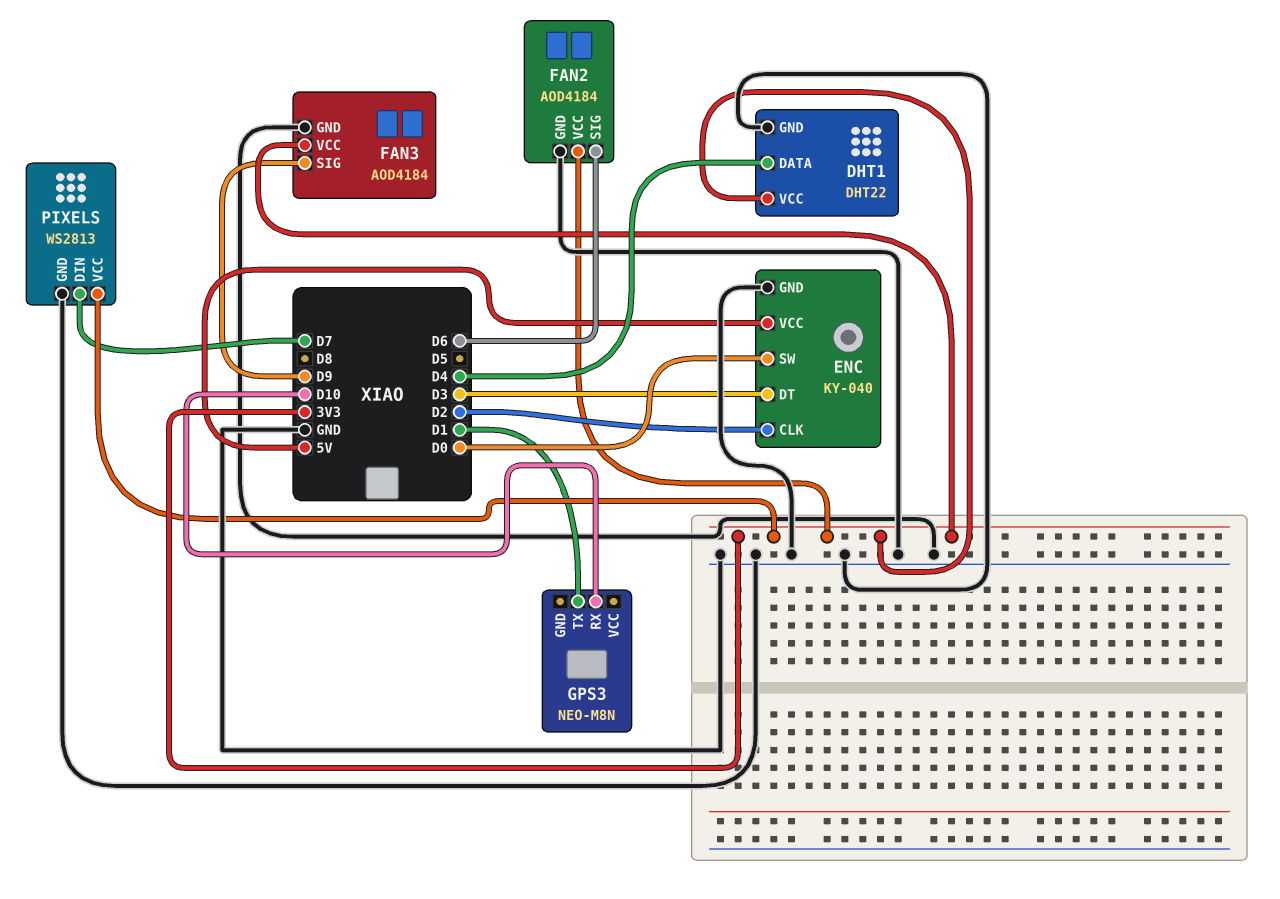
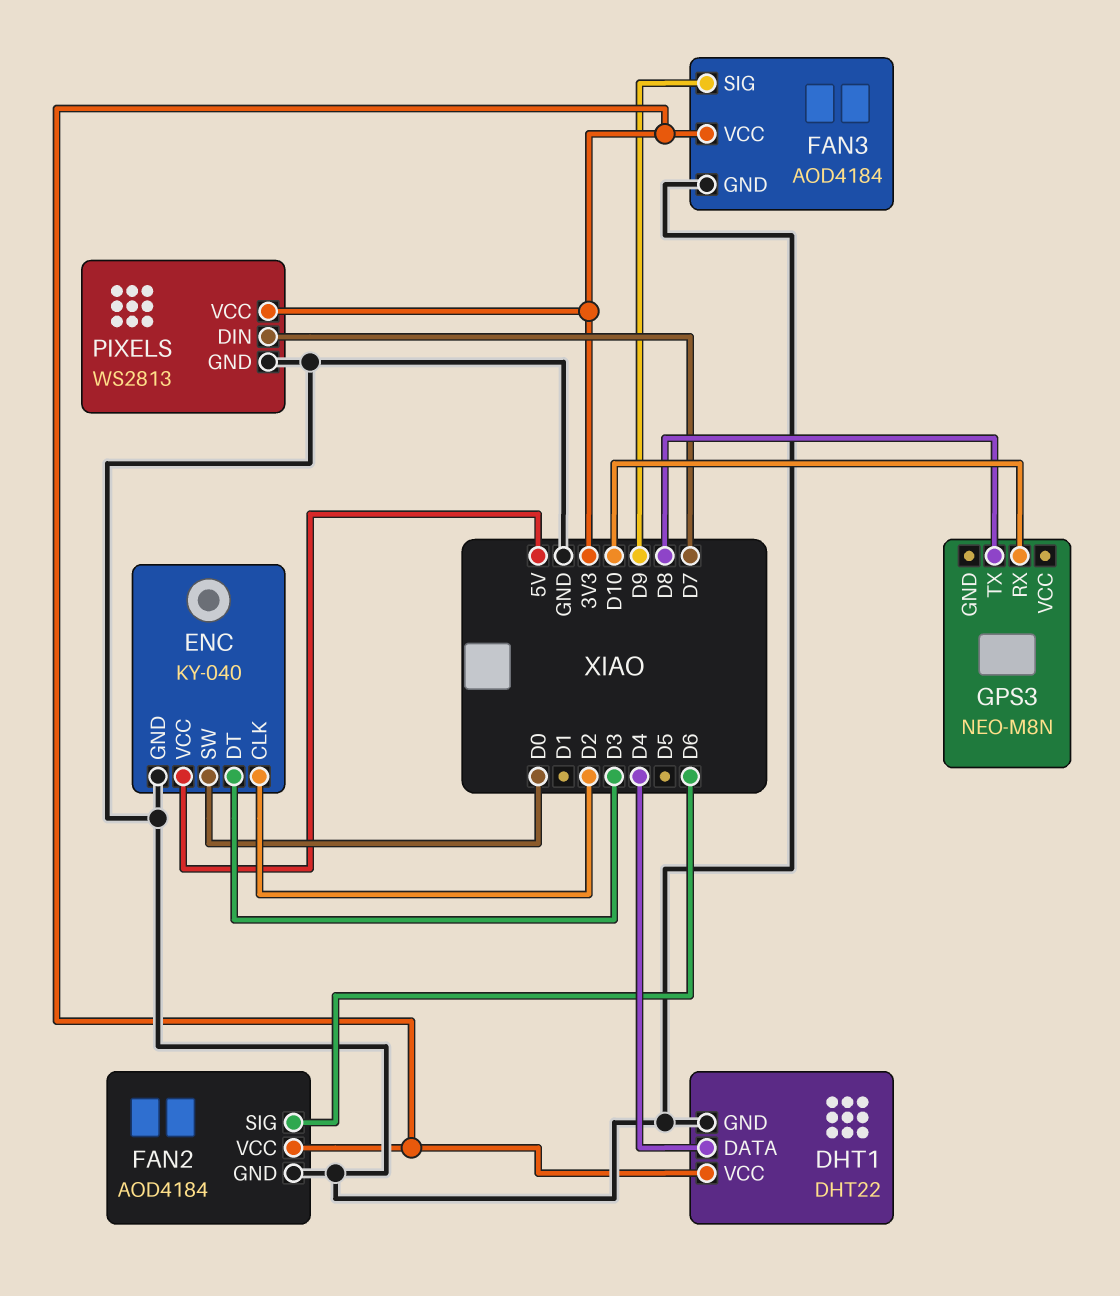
GPS3 pin TX: D1 -> D8

